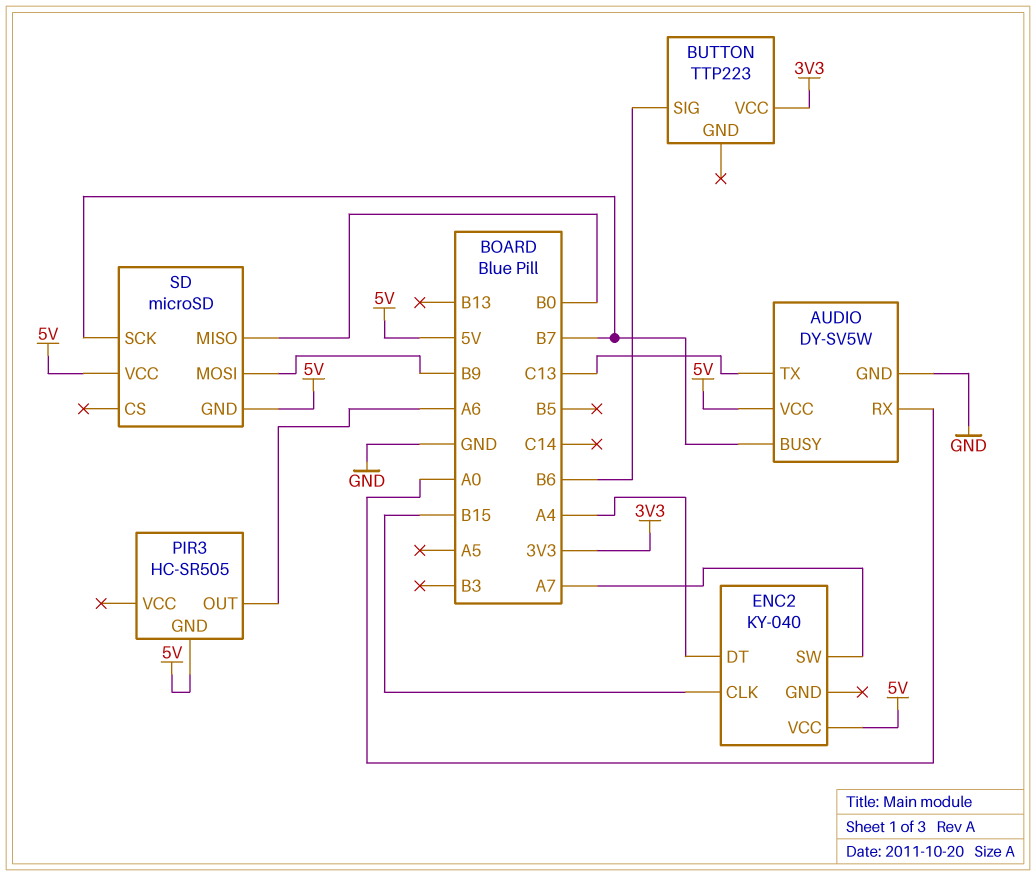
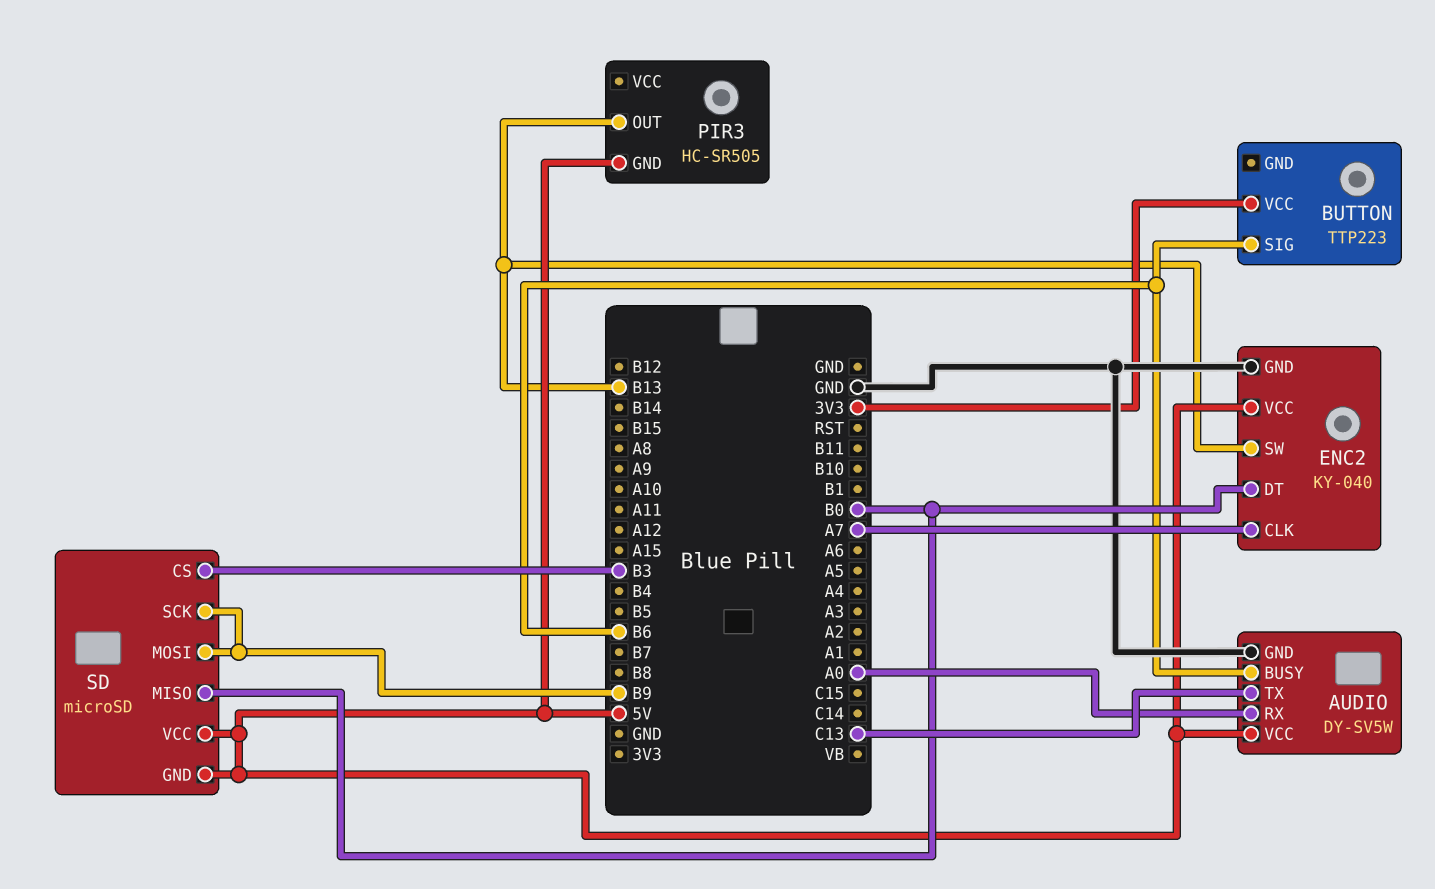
AUDIO pin BUSY: B7 -> B6
ENC2 pin CLK: B15 -> A7
ENC2 pin DT: A4 -> B0
ENC2 pin GND: none -> GND
ENC2 pin SW: A7 -> B13
PIR3 pin OUT: A6 -> B13
SD pin CS: none -> B3
SD pin SCK: B7 -> B9

